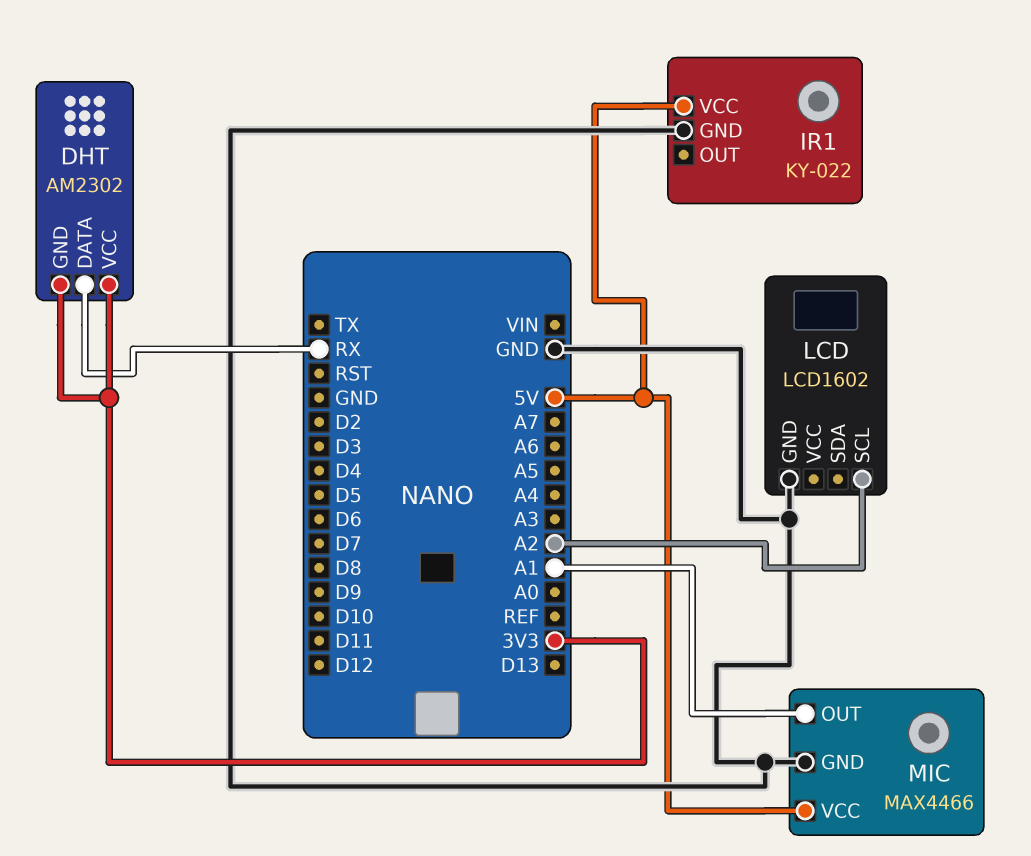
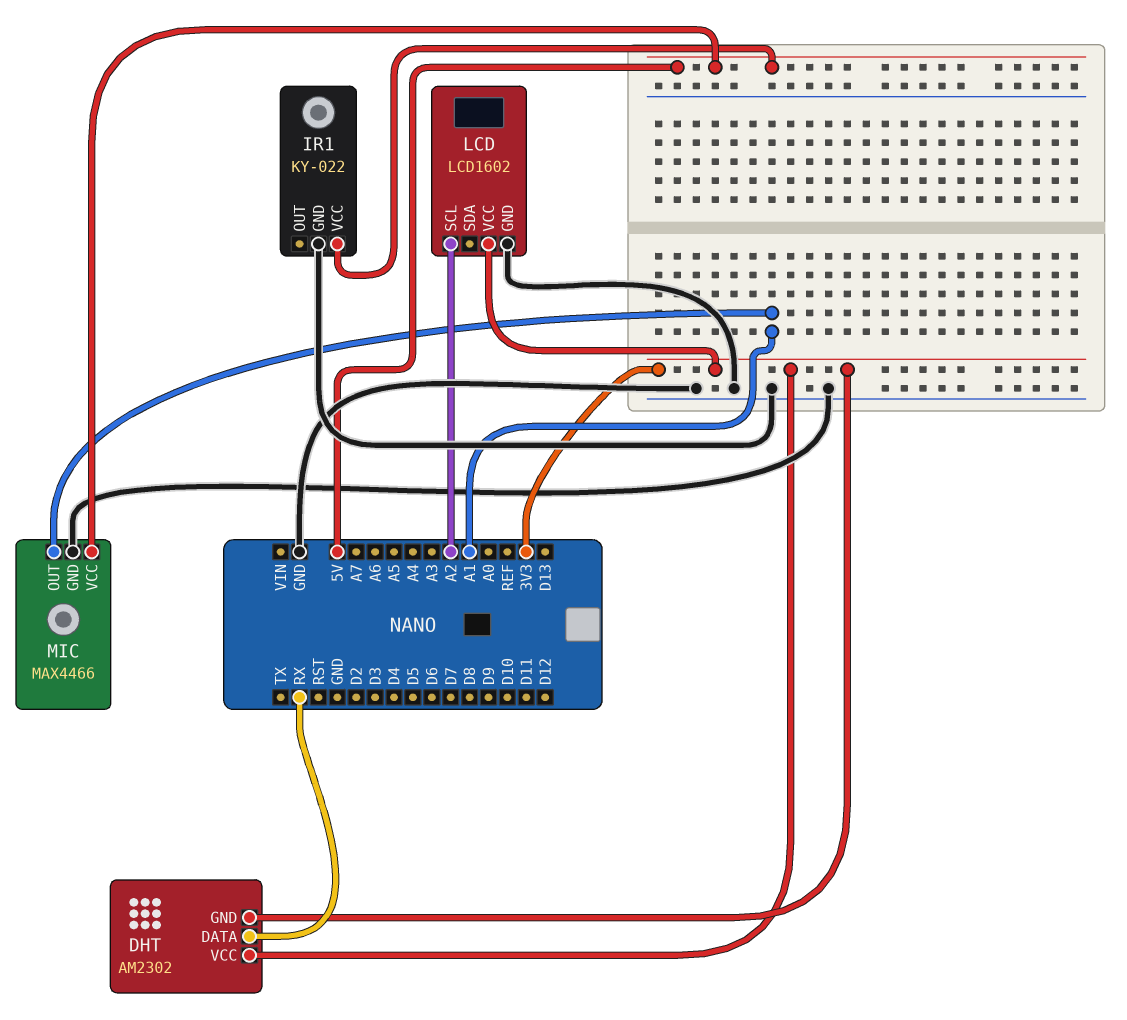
LCD pin VCC: none -> 3V3

